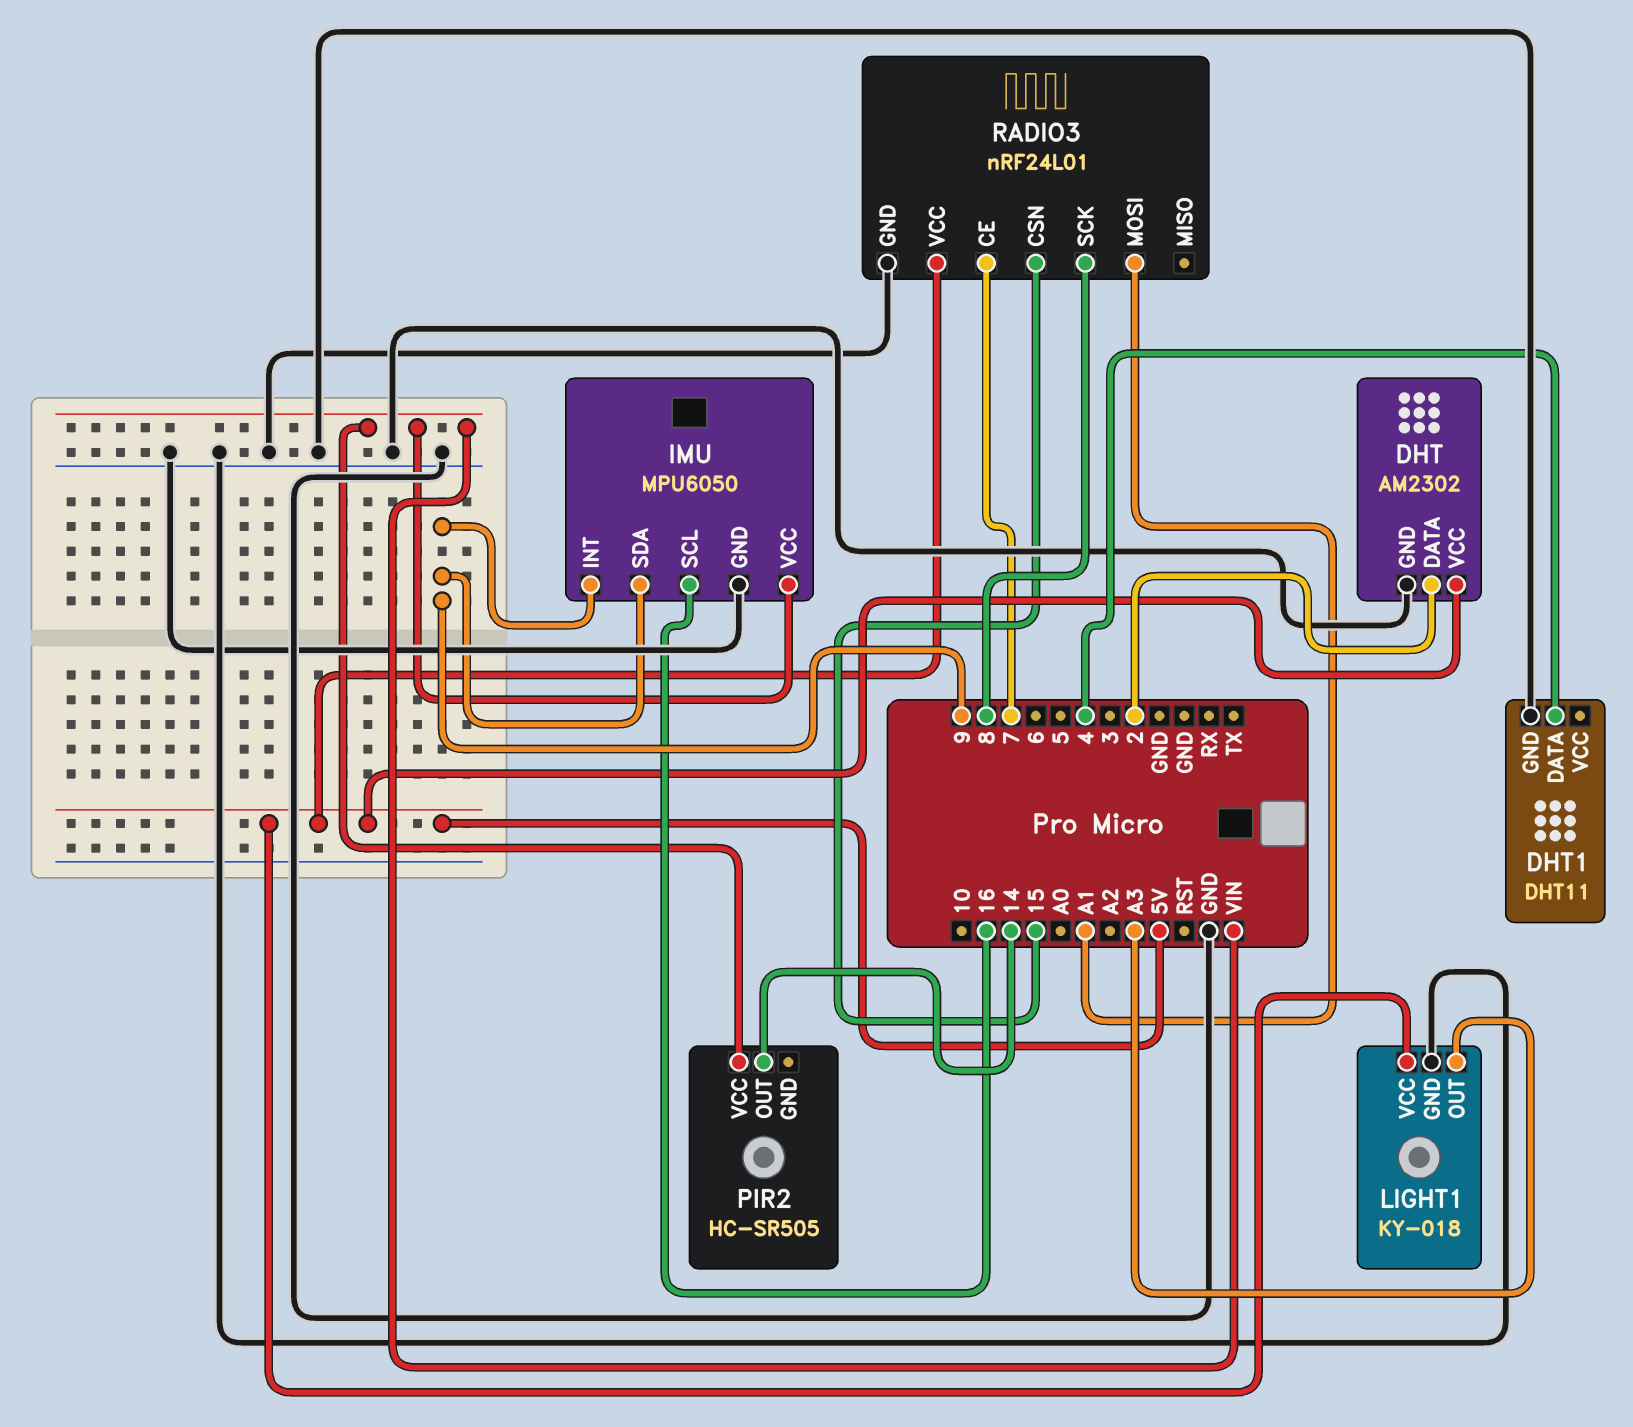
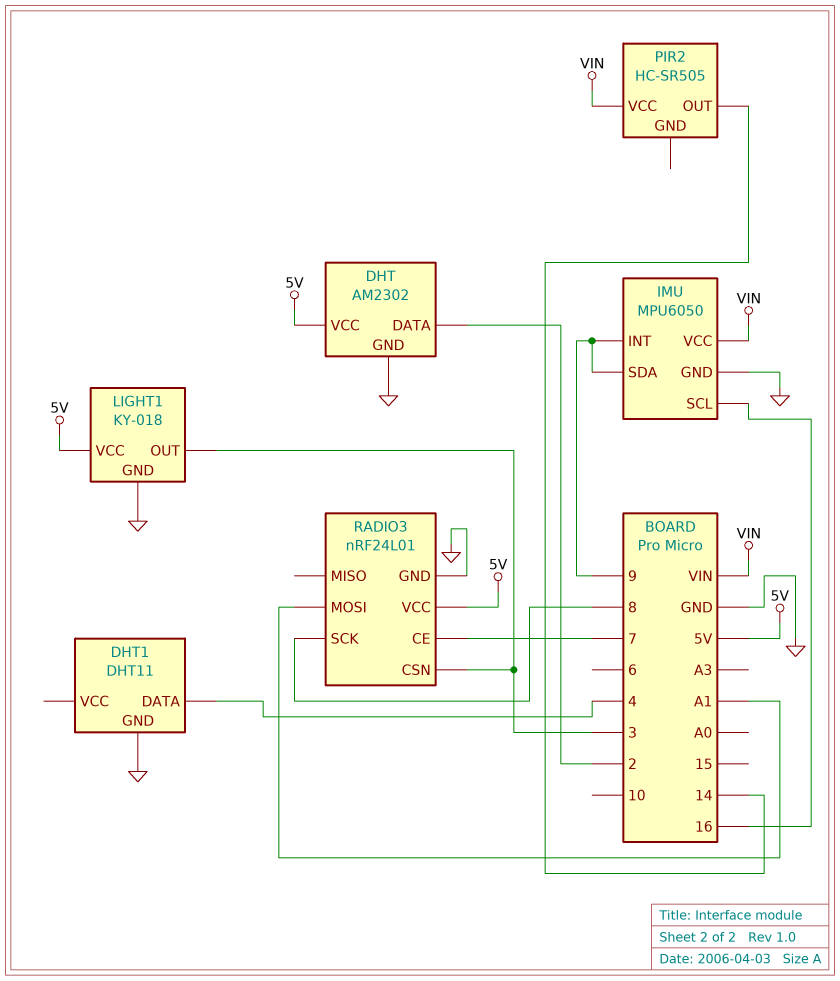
LIGHT1 pin OUT: A3 -> 3
RADIO3 pin CSN: 15 -> 3

